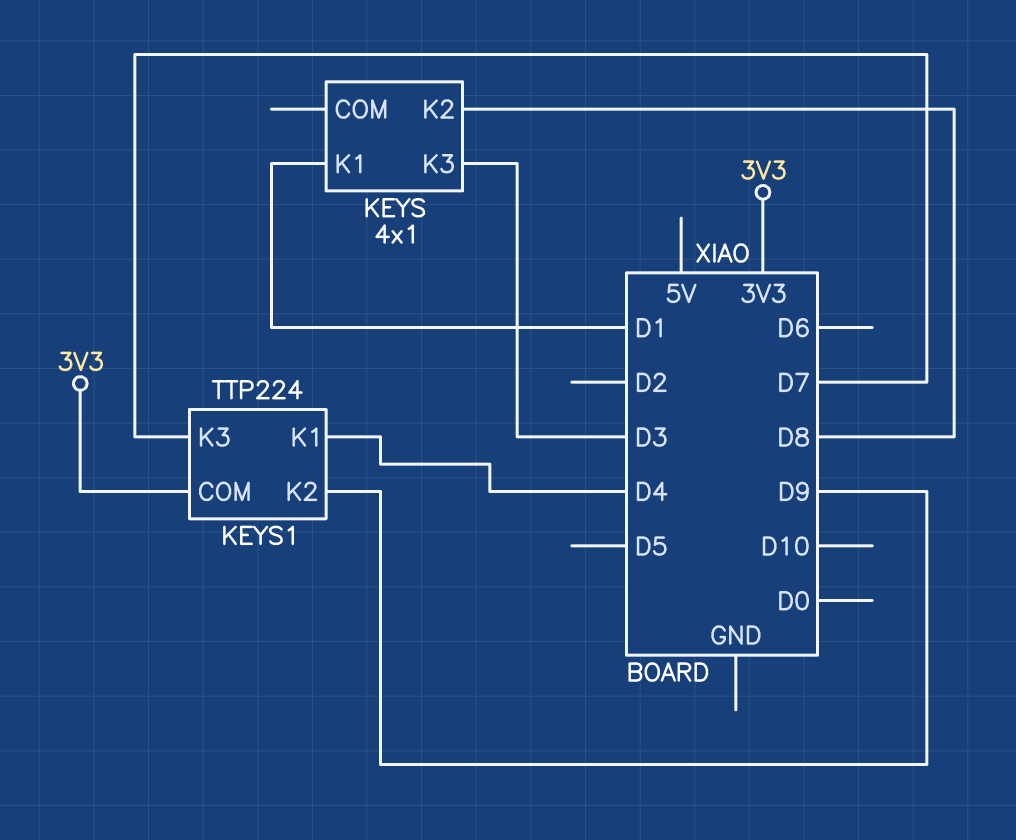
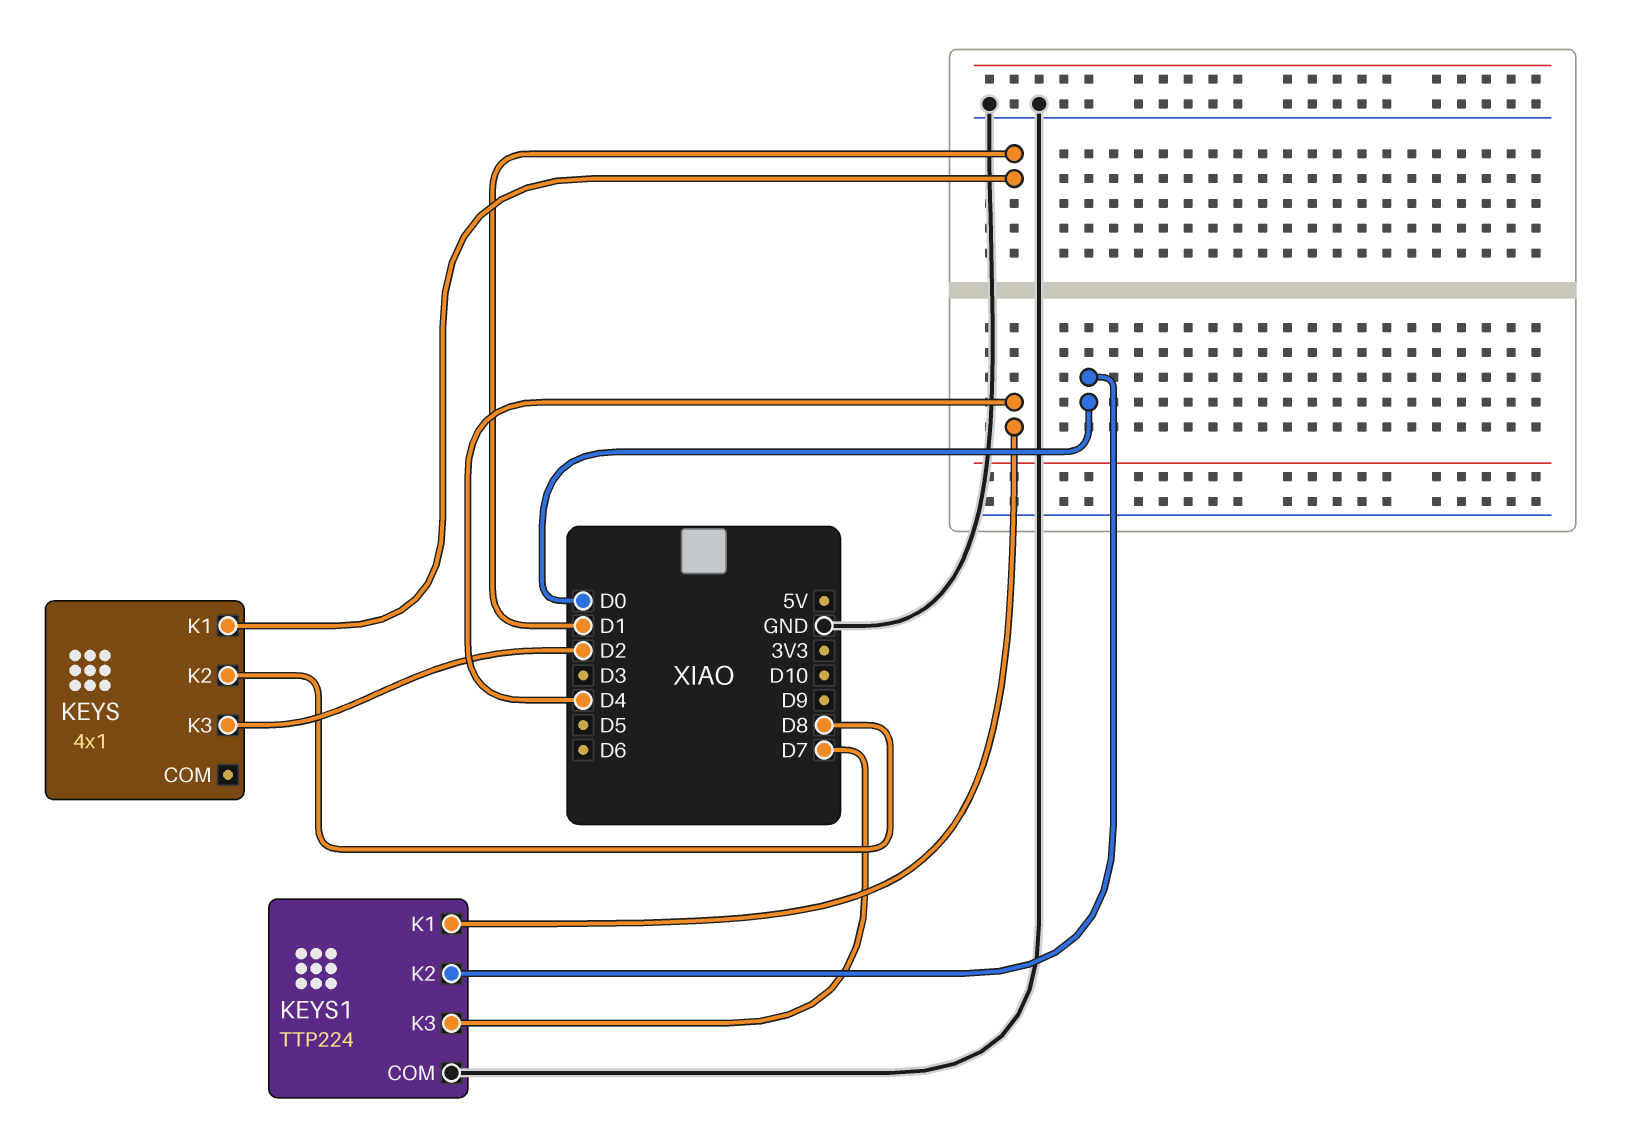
KEYS pin K3: D3 -> D2
KEYS1 pin COM: 3V3 -> GND
KEYS1 pin K2: D9 -> D0

